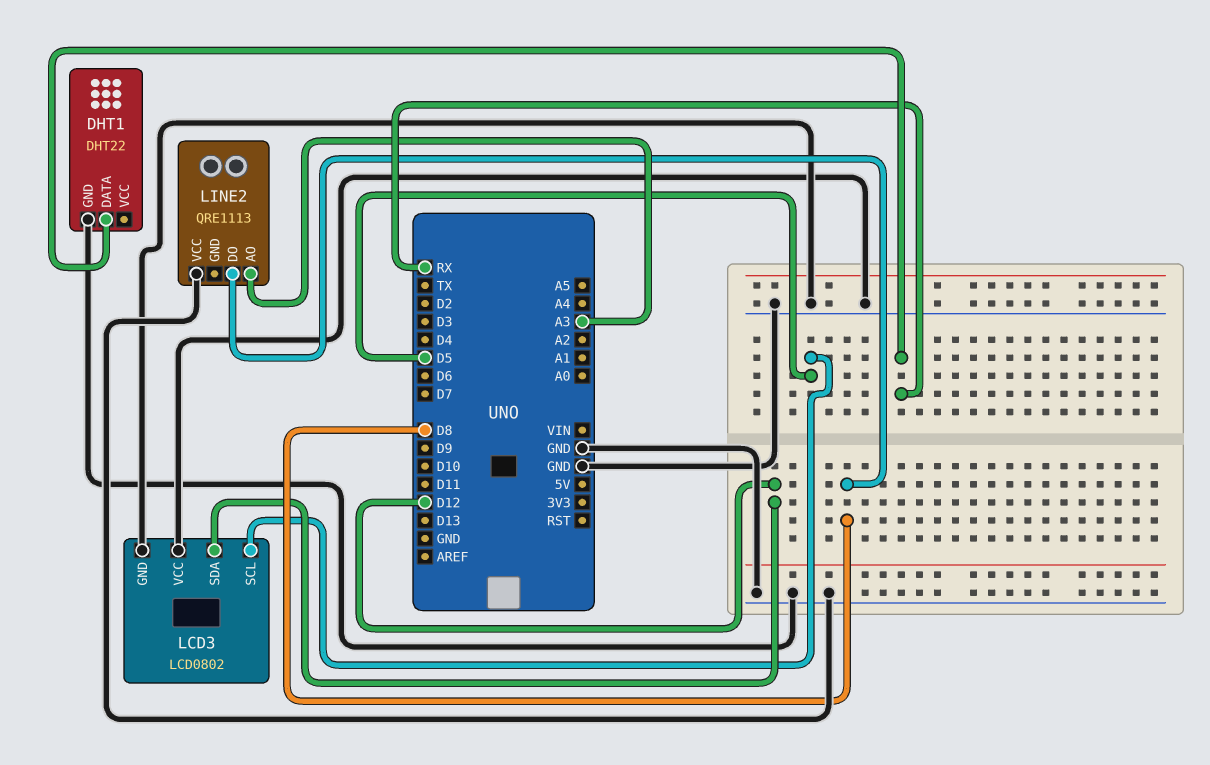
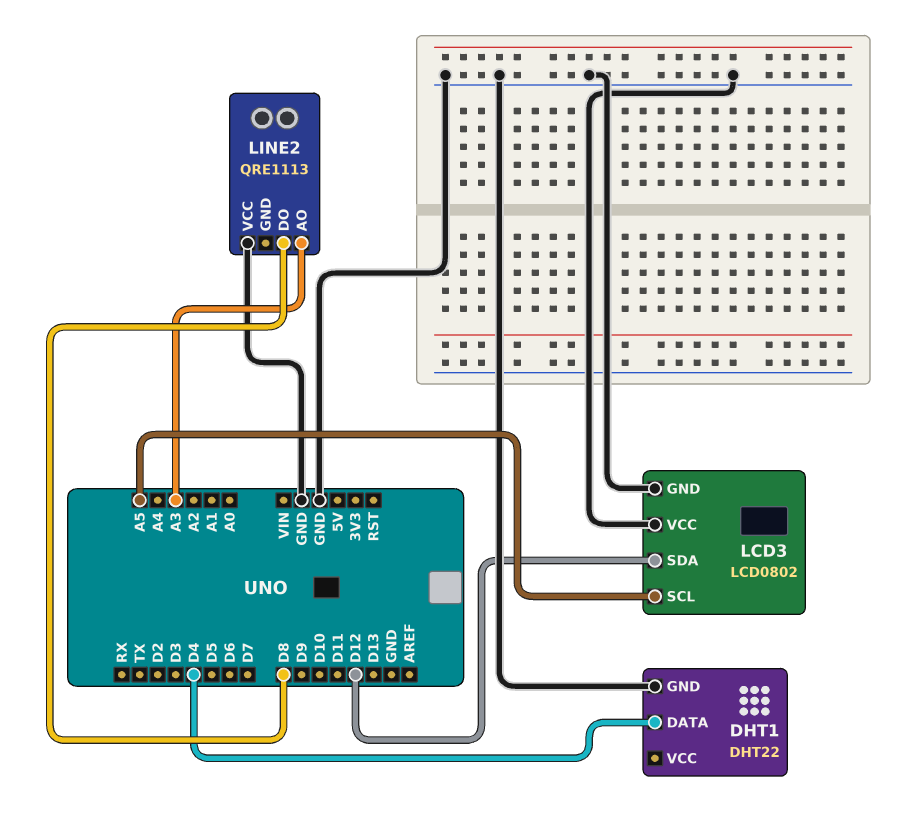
DHT1 pin DATA: RX -> D4
LCD3 pin SCL: D5 -> A5

